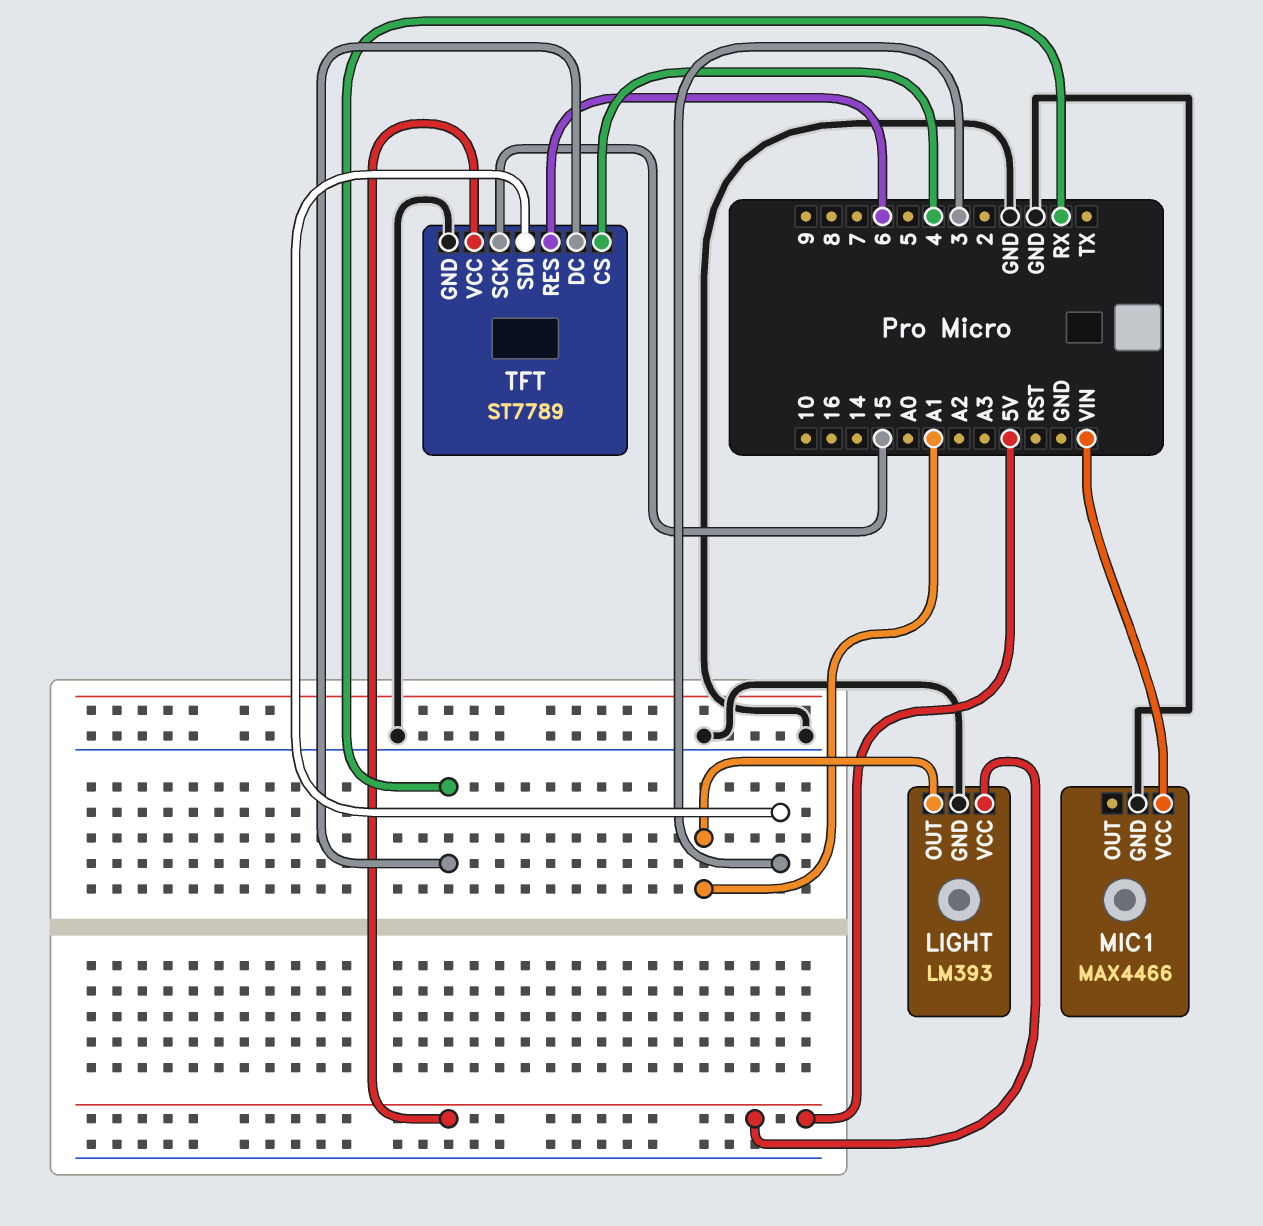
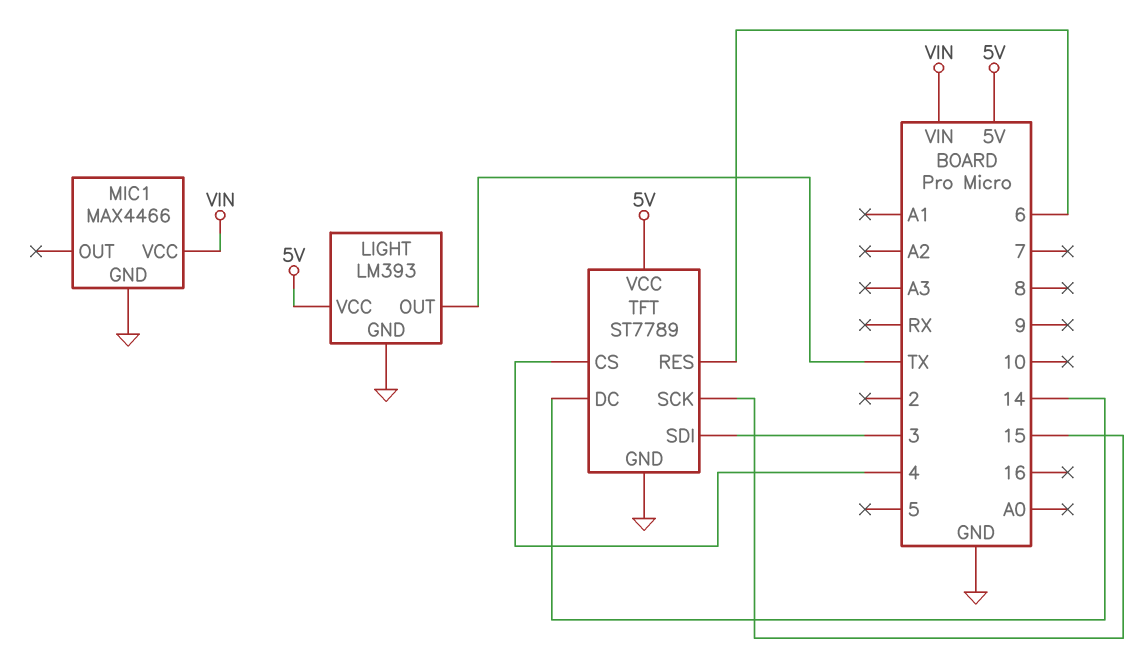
LIGHT pin OUT: A1 -> TX
TFT pin DC: RX -> 14

